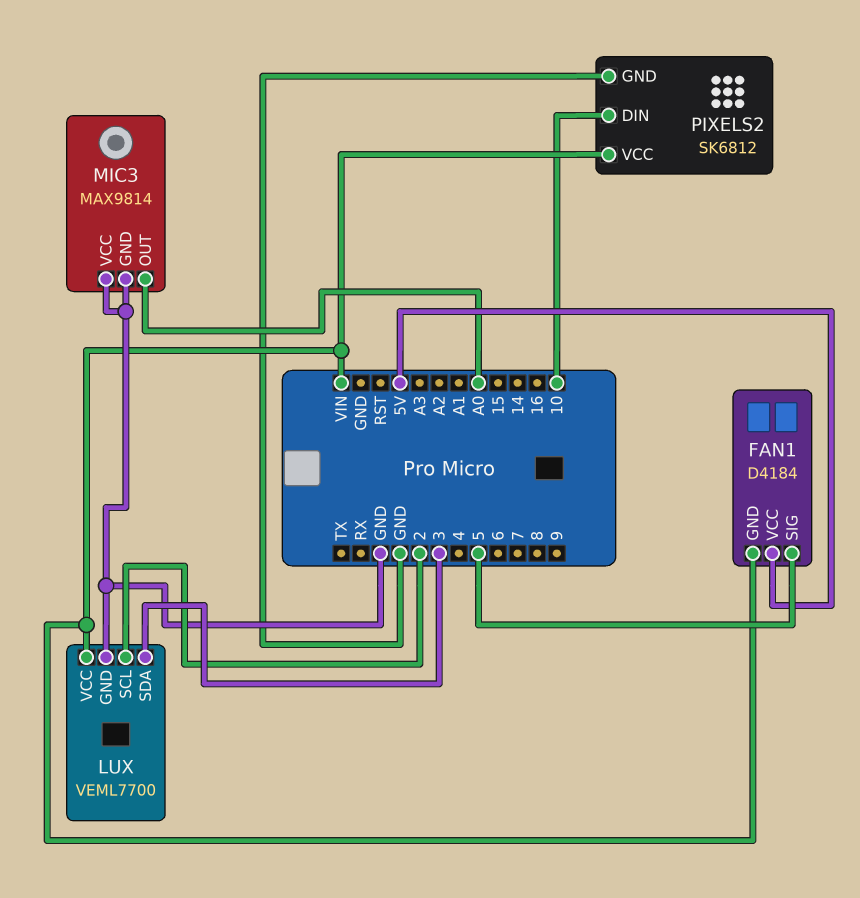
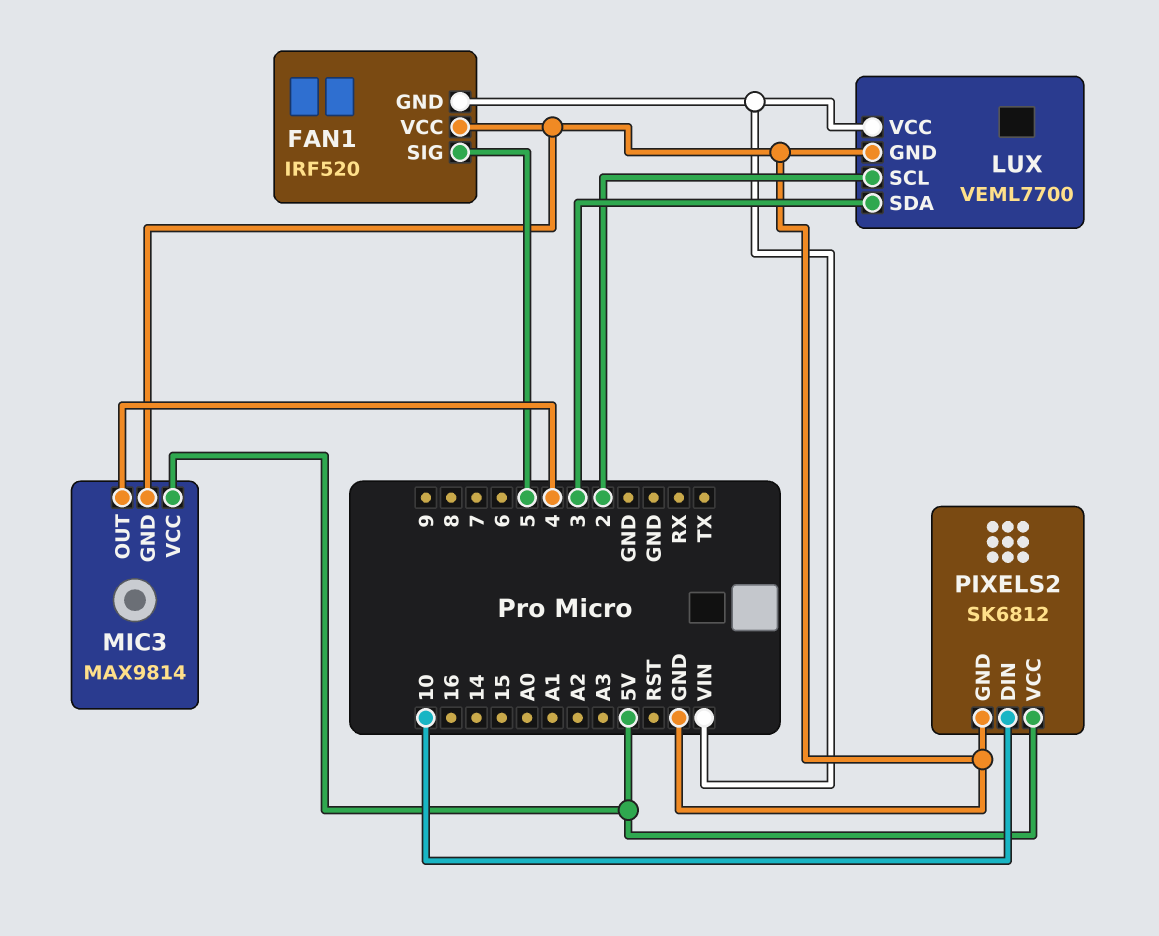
FAN1: D4184 -> IRF520
FAN1 pin VCC: 5V -> GND
MIC3 pin OUT: A0 -> 4
MIC3 pin VCC: GND -> 5V
PIXELS2 pin VCC: VIN -> 5V

